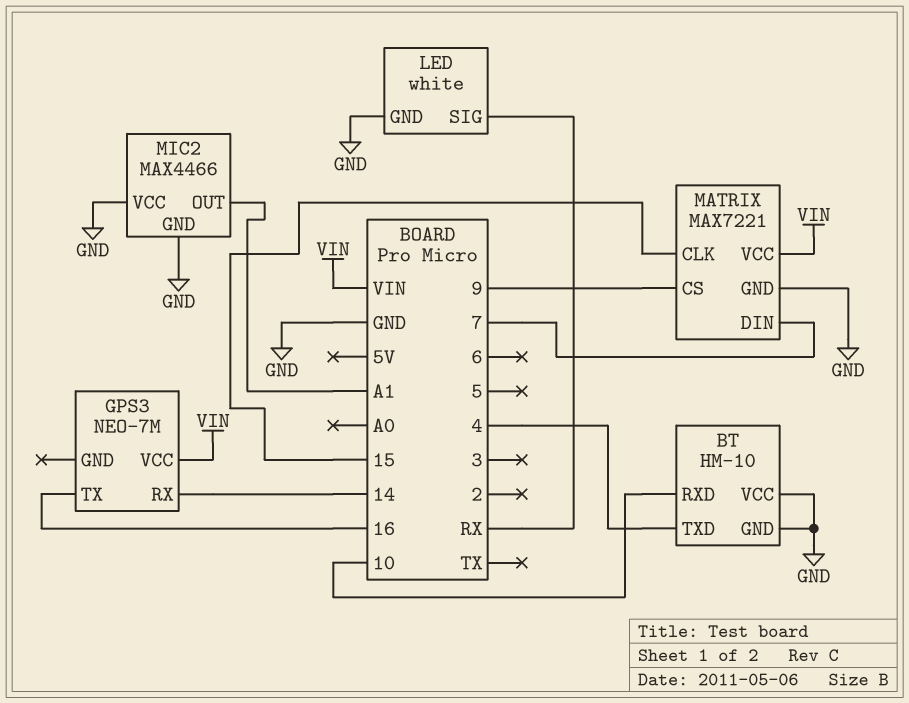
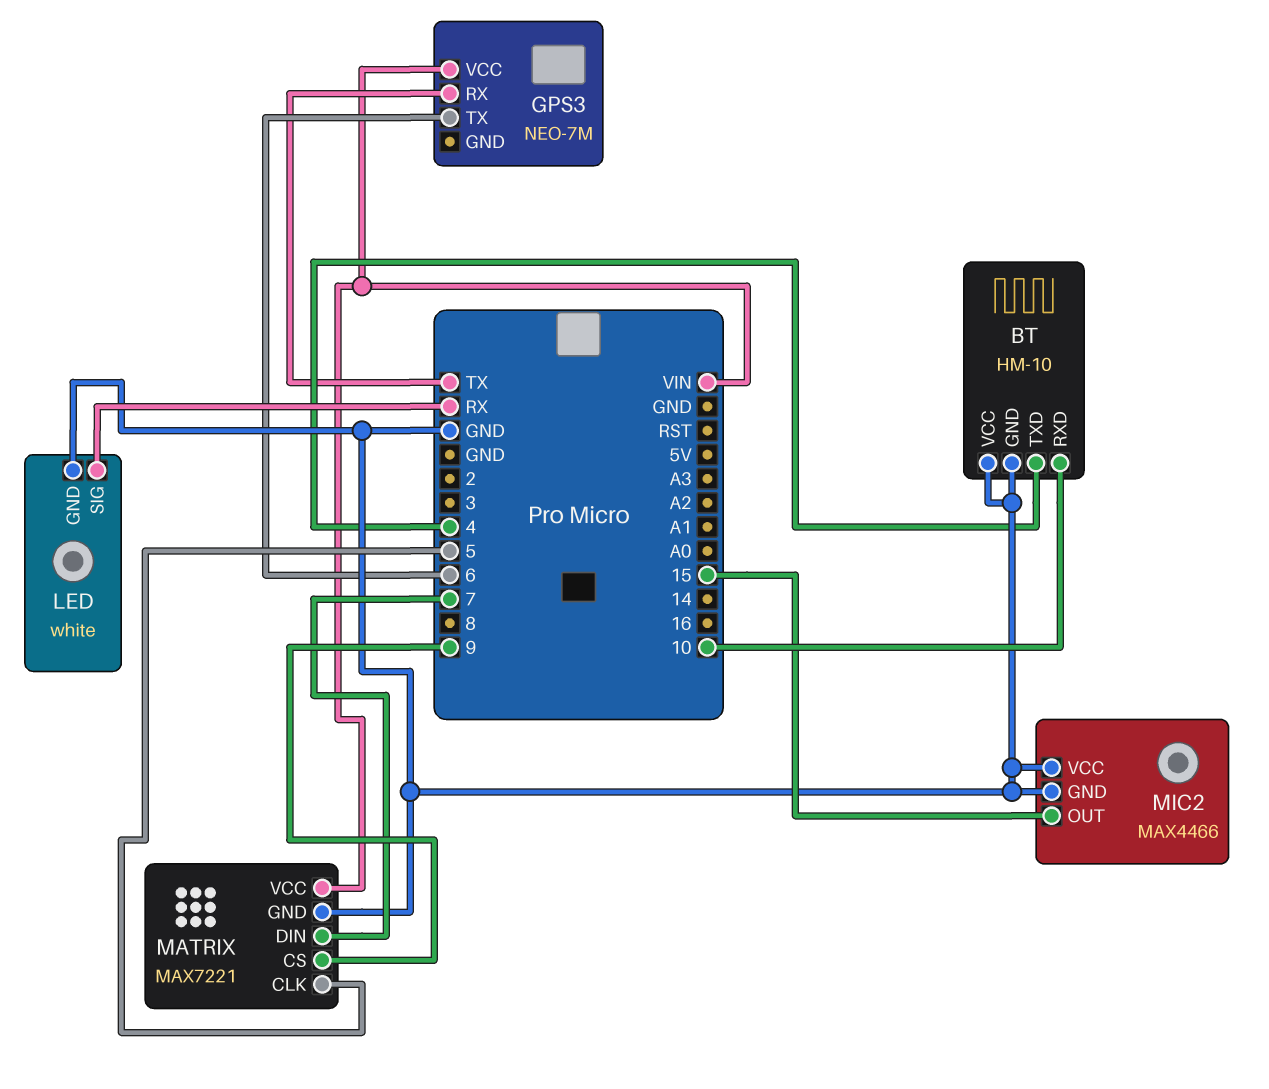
GPS3 pin RX: 14 -> TX
GPS3 pin TX: 16 -> 6
MATRIX pin CLK: 15 -> 5
MIC2 pin OUT: A1 -> 15

